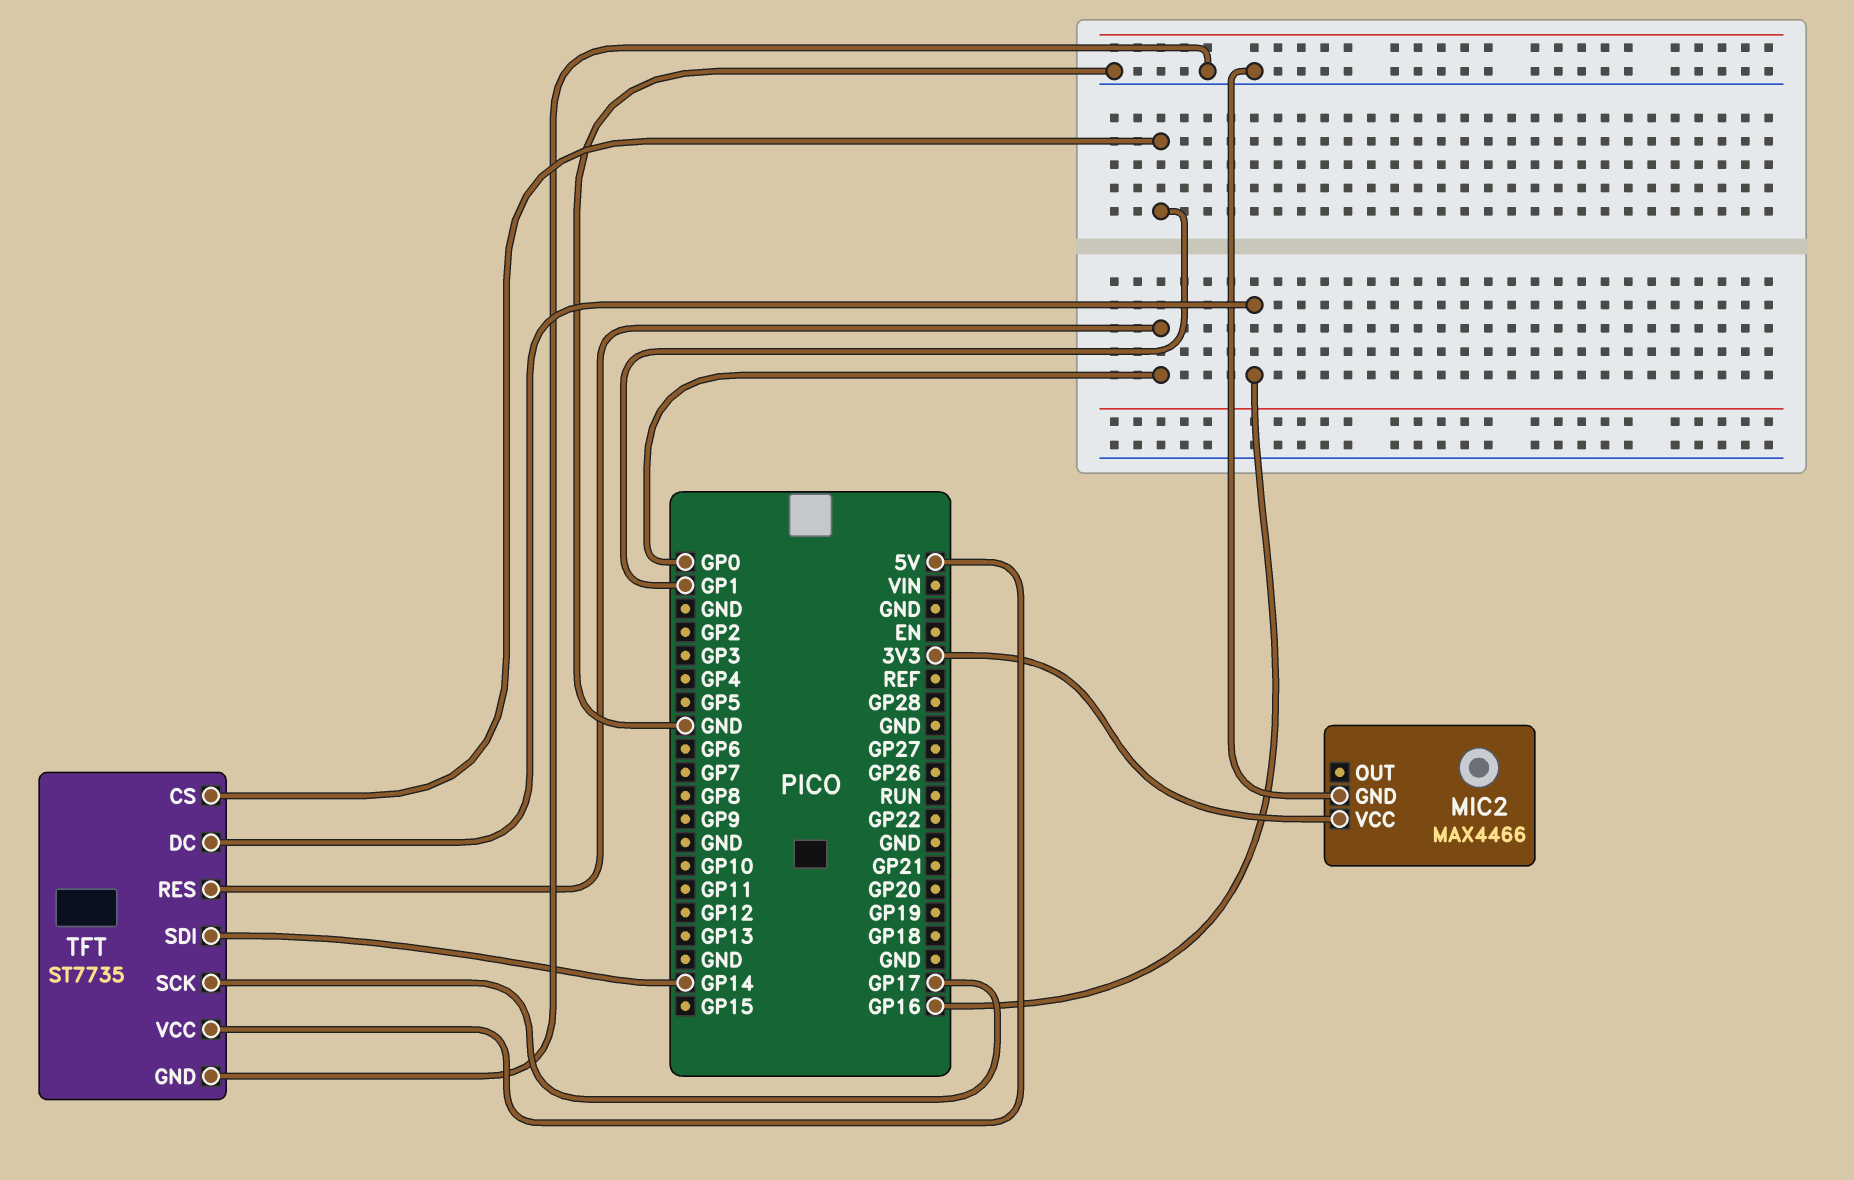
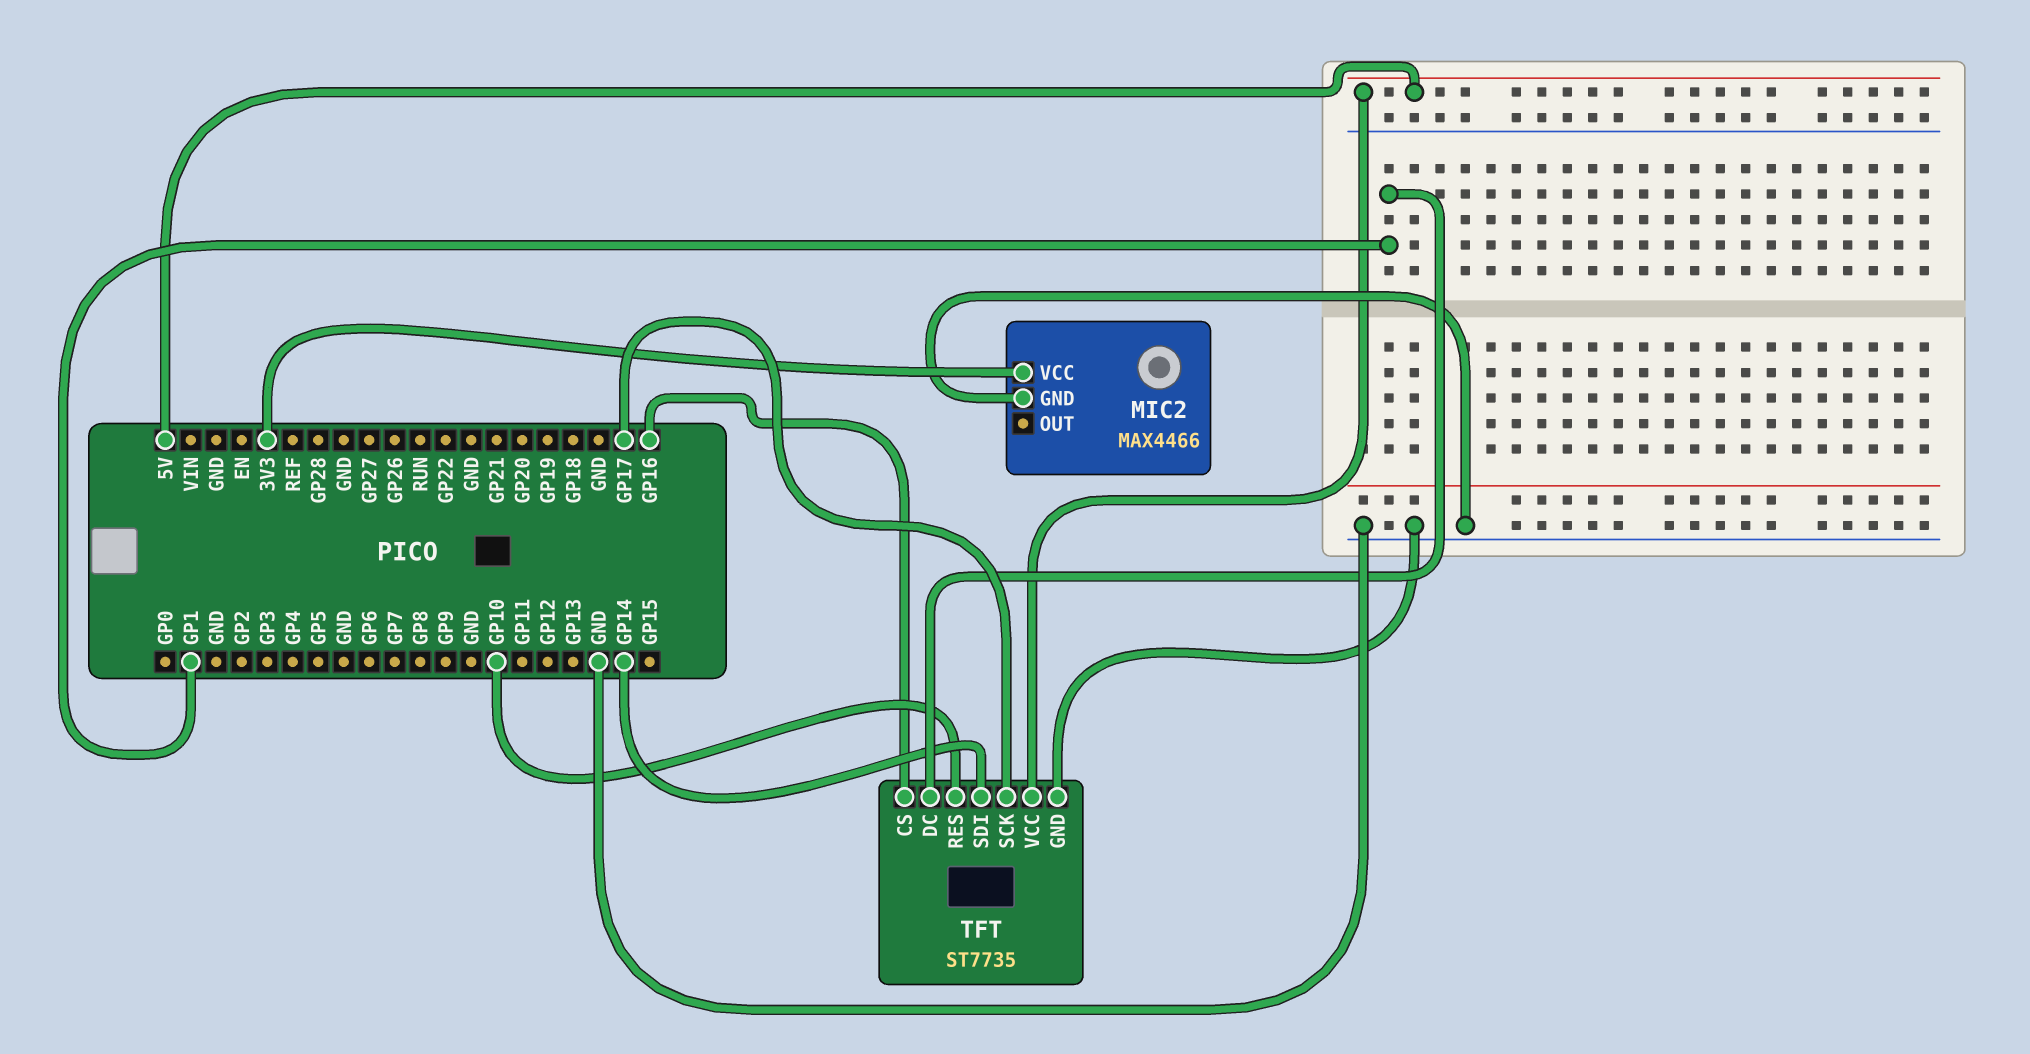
TFT pin CS: GP1 -> GP16
TFT pin DC: GP16 -> GP1
TFT pin RES: GP0 -> GP10

